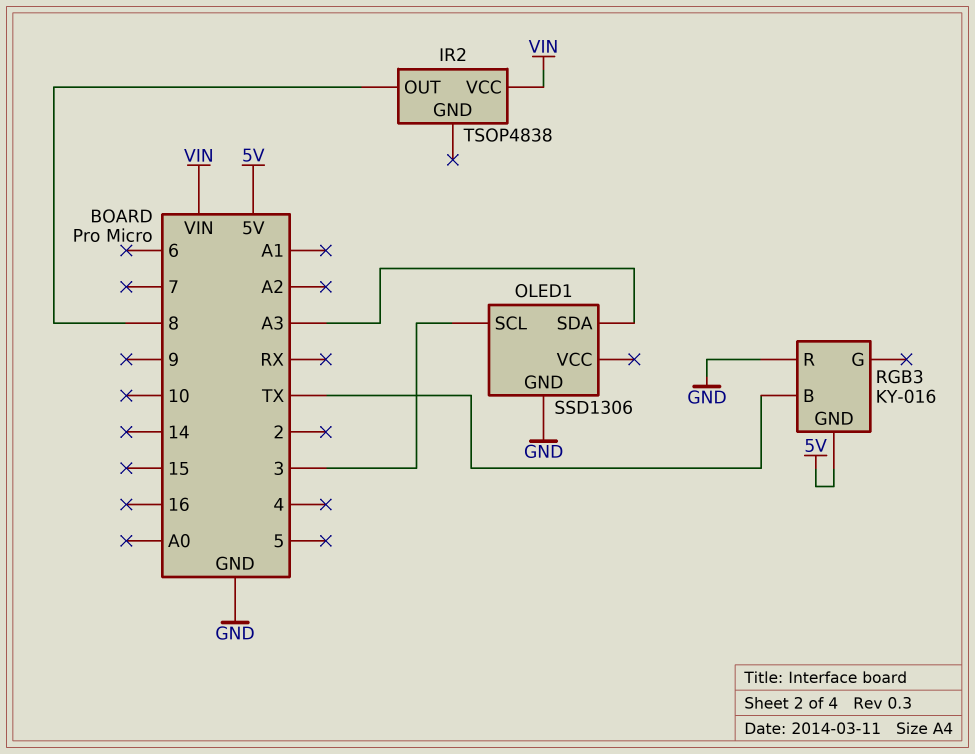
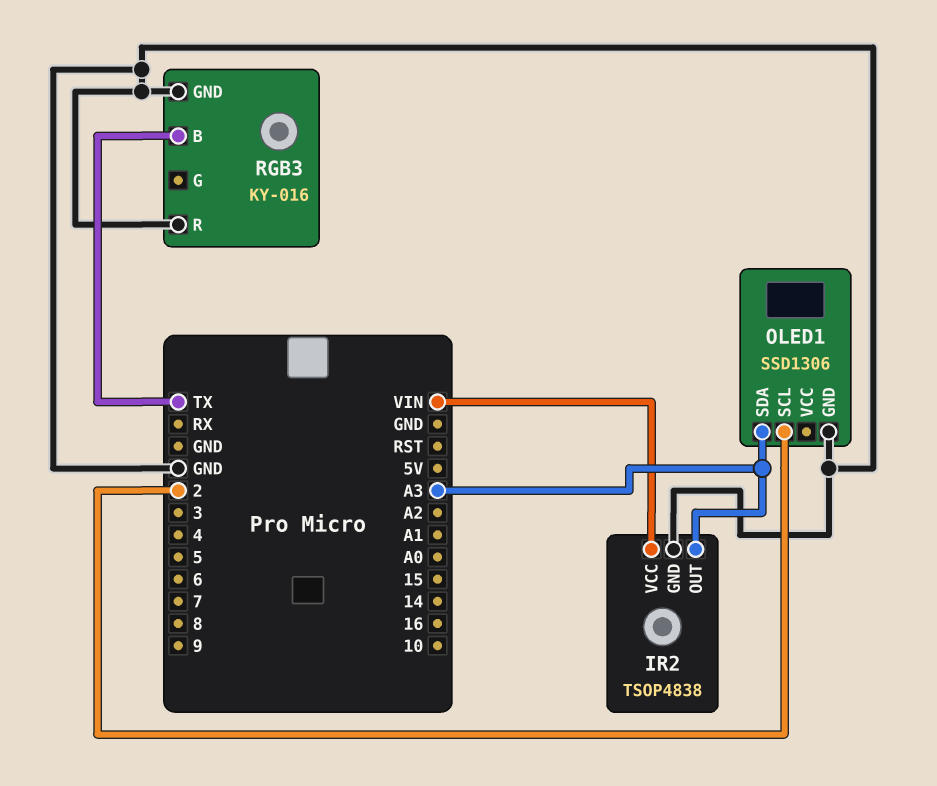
IR2 pin GND: none -> GND
IR2 pin OUT: 8 -> A3
OLED1 pin SCL: 3 -> 2
RGB3 pin GND: 5V -> GND

